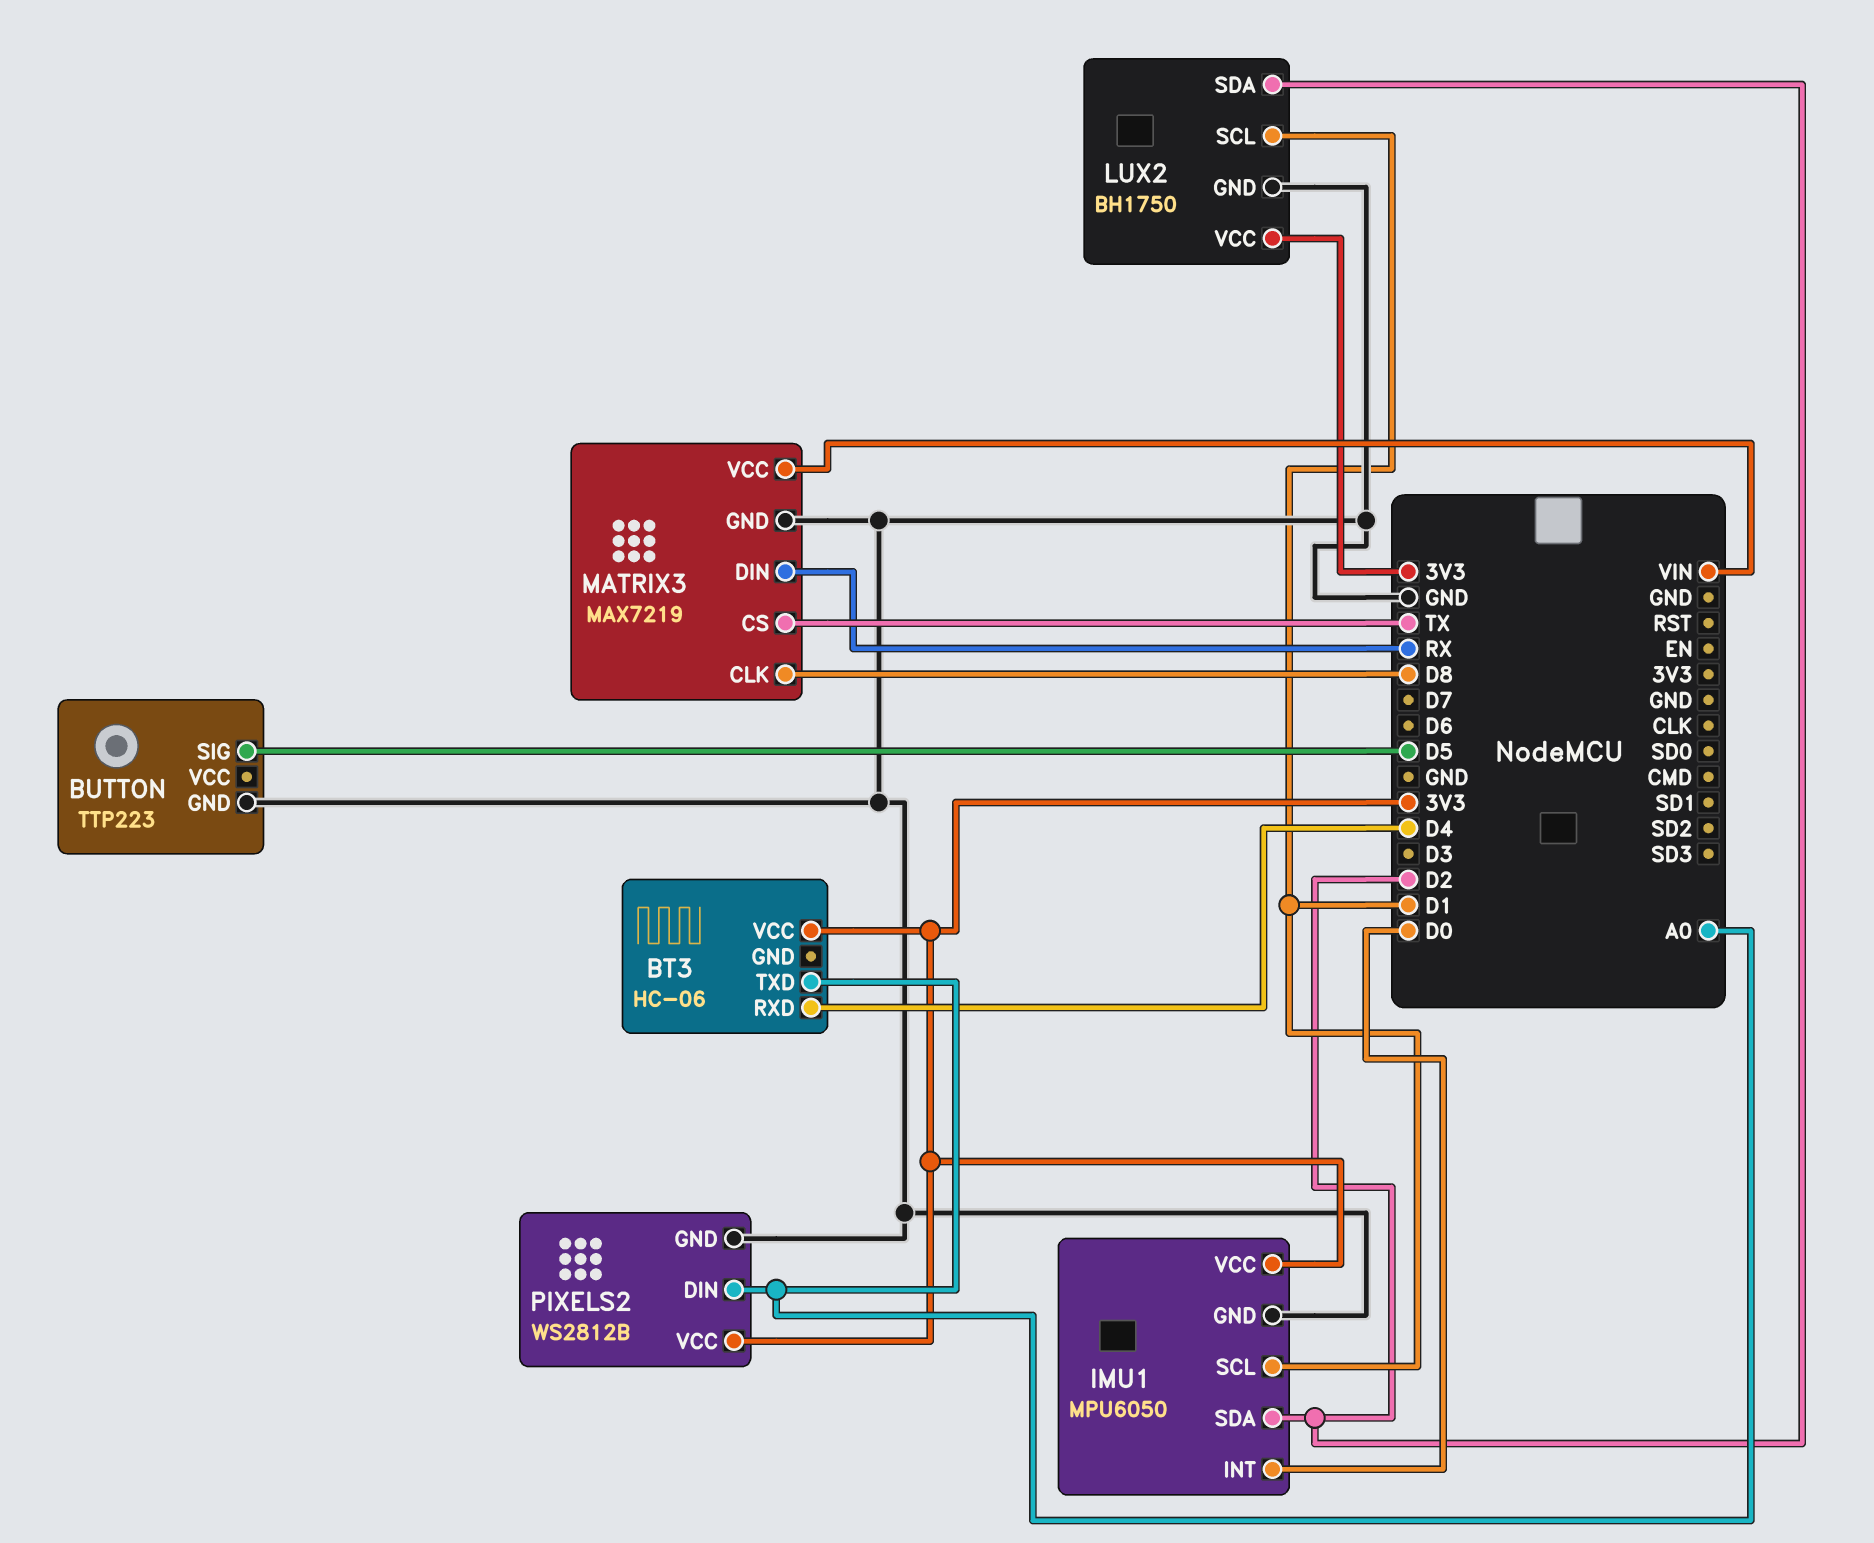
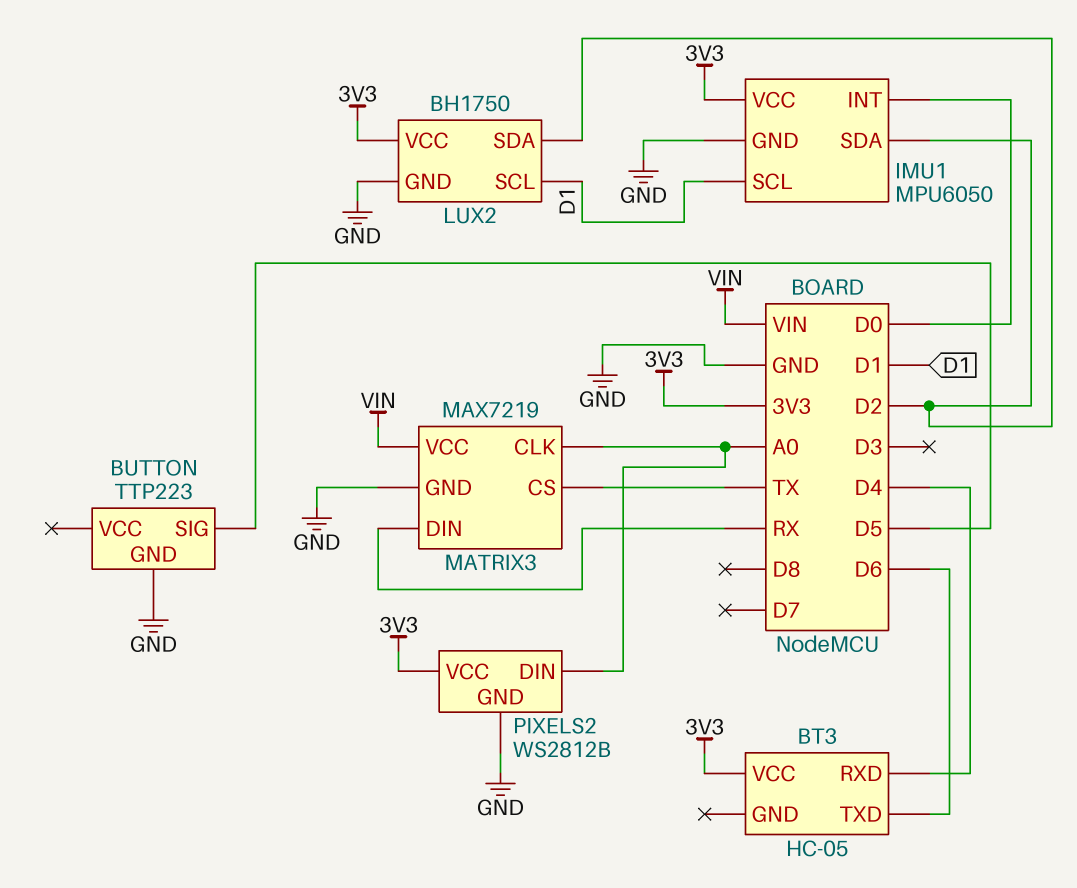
BT3: HC-06 -> HC-05
BT3 pin TXD: A0 -> D6
MATRIX3 pin CLK: D8 -> A0

